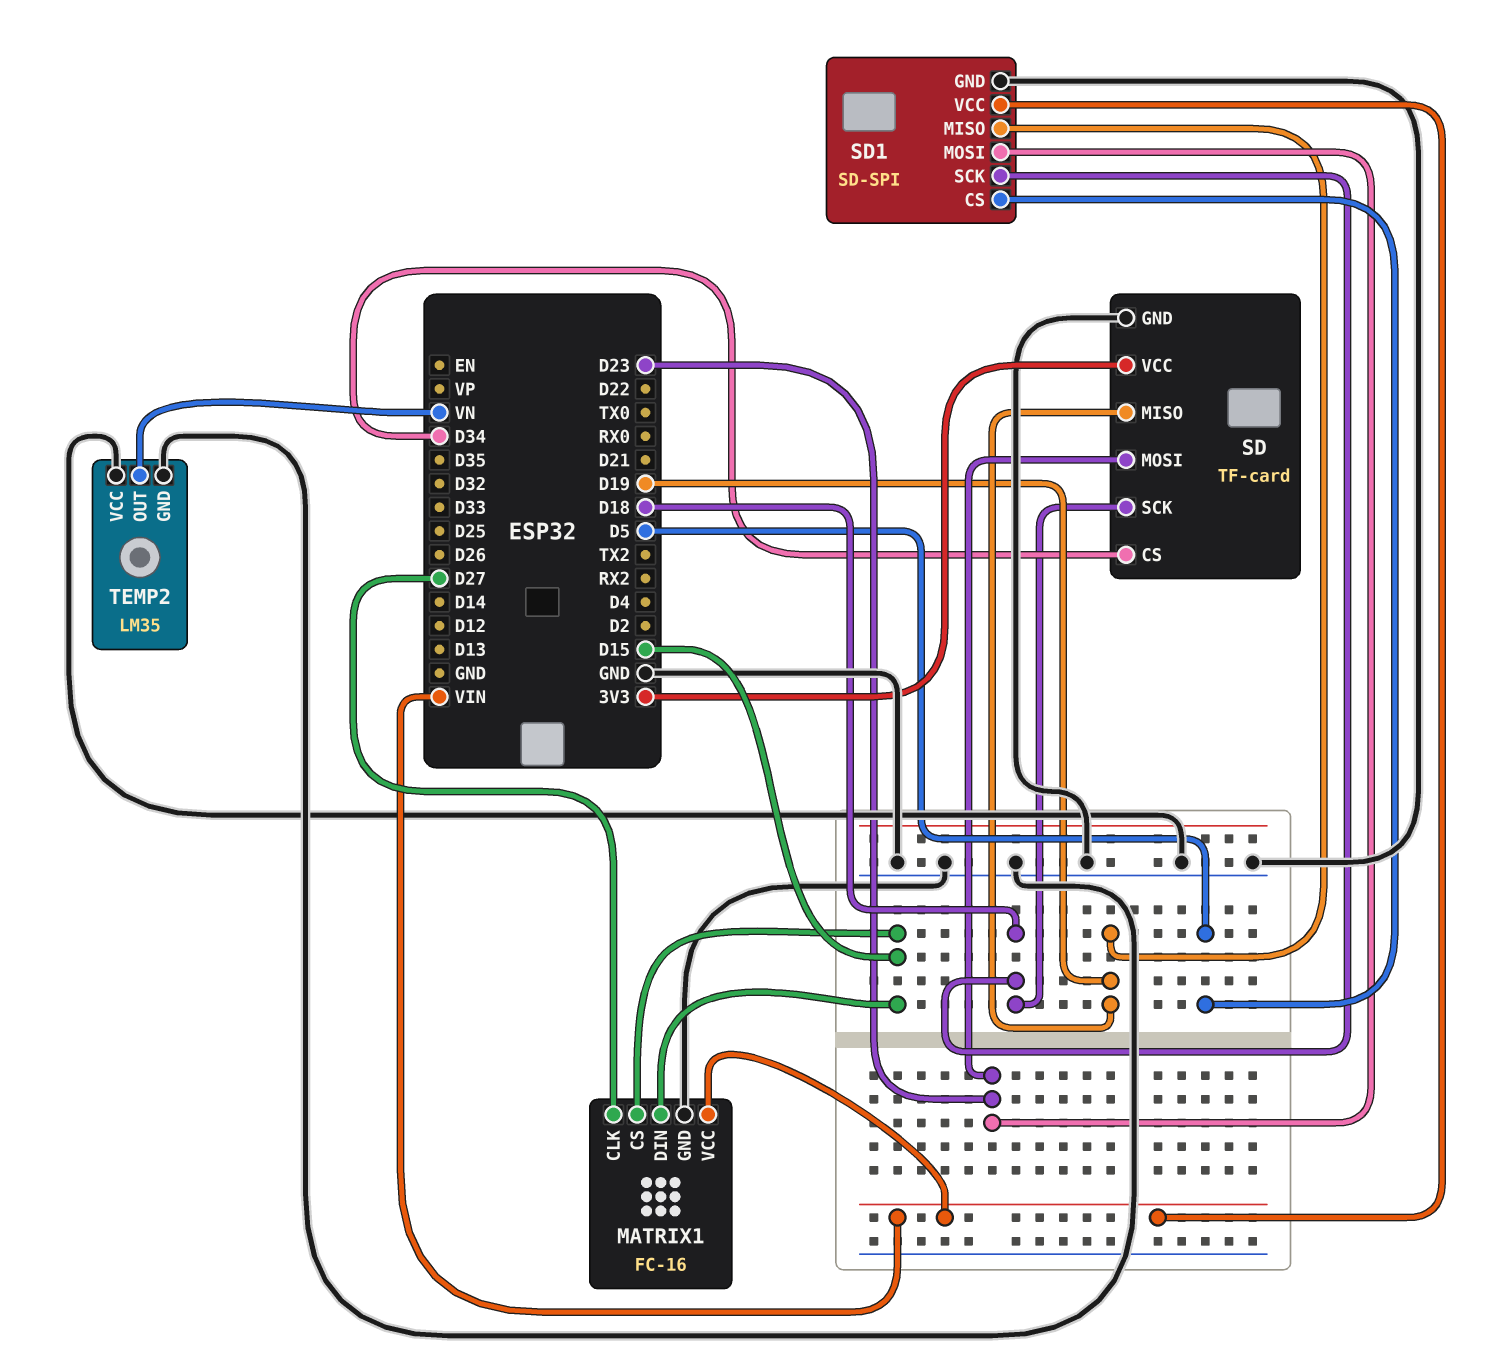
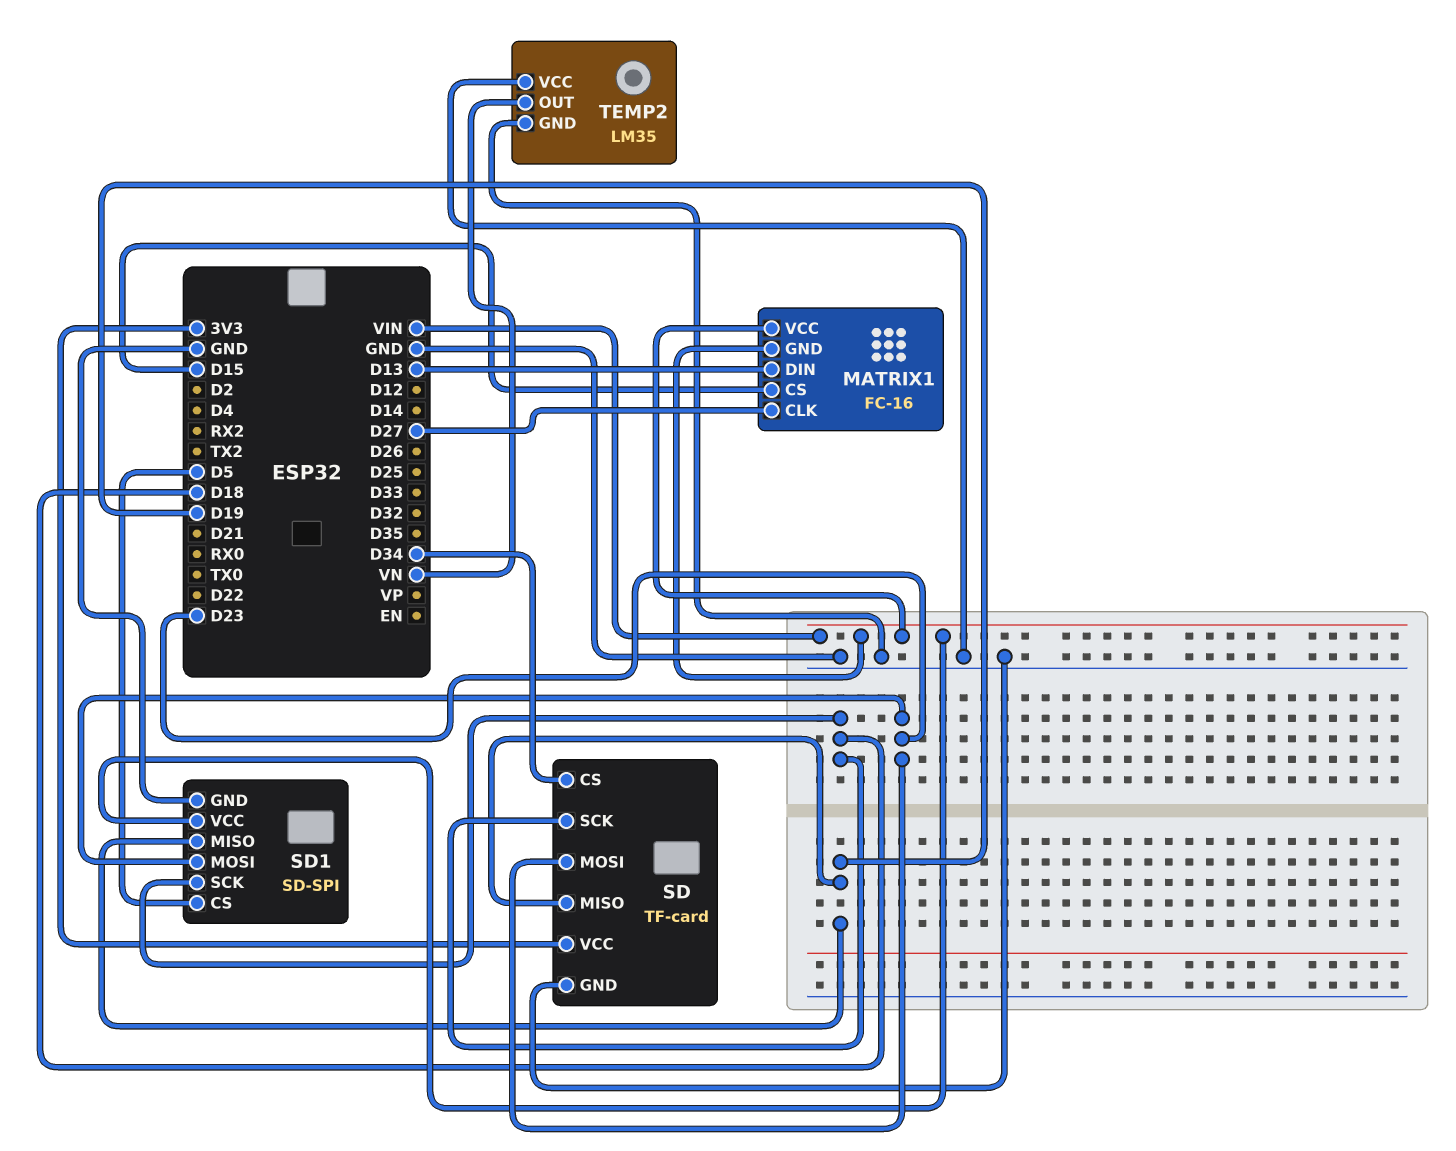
MATRIX1 pin DIN: D15 -> D13
MATRIX1 pin GND: GND -> VIN

